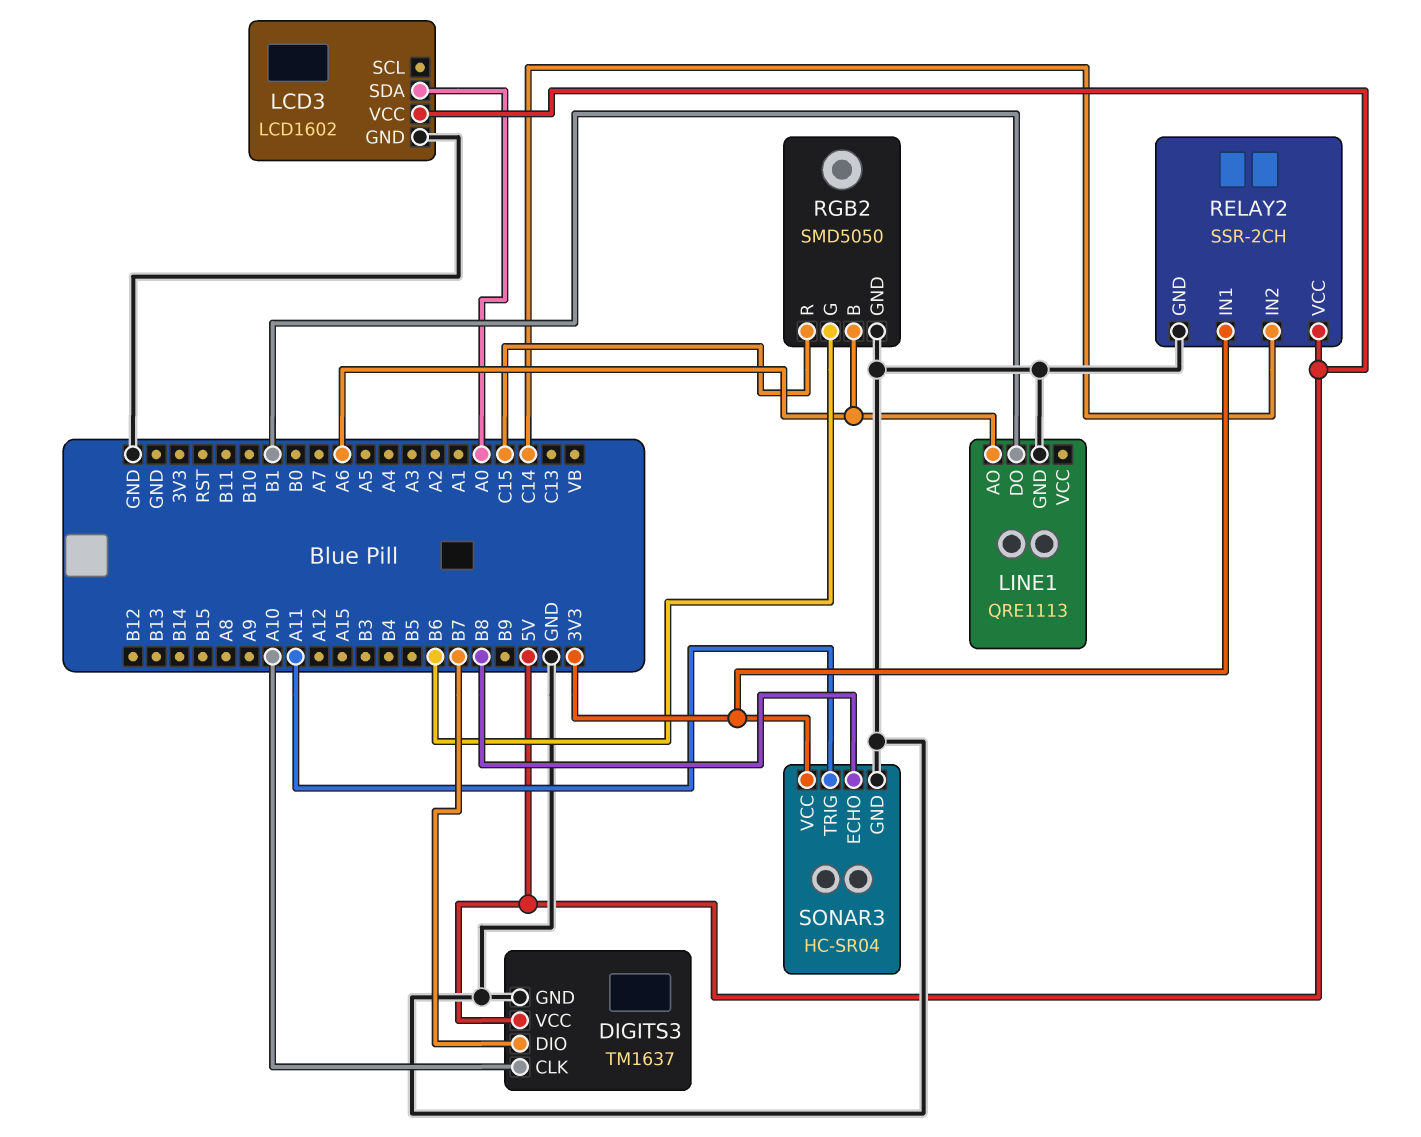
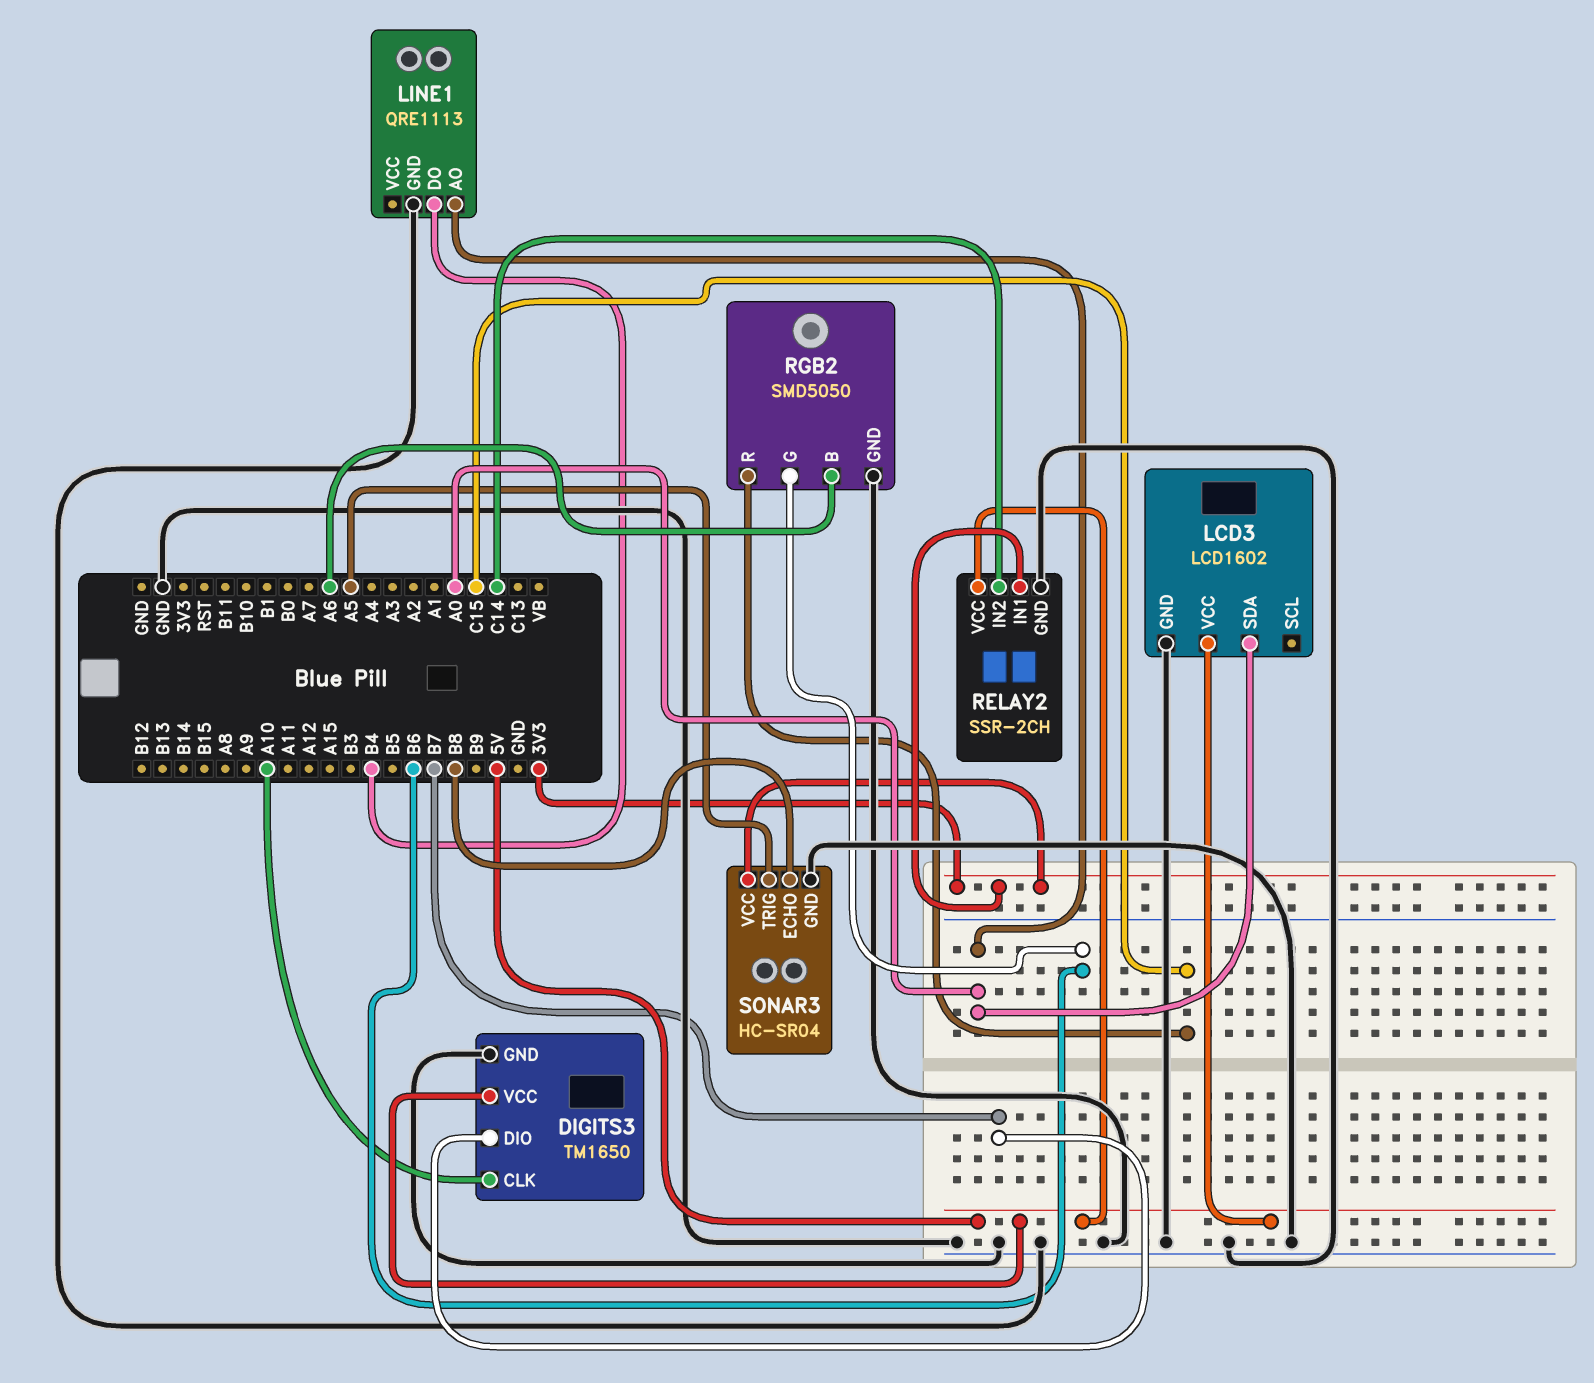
DIGITS3: TM1637 -> TM1650
LINE1 pin AO: A6 -> A0
LINE1 pin DO: B1 -> B4
SONAR3 pin TRIG: A11 -> A5

